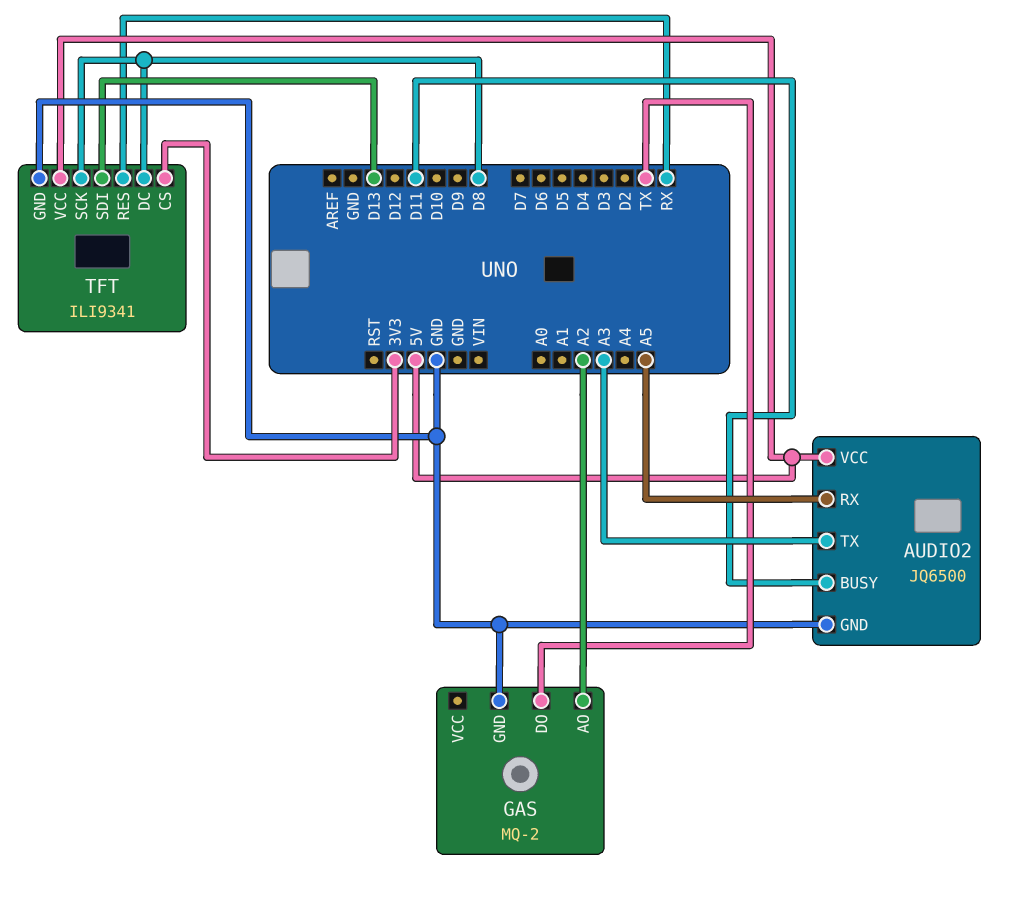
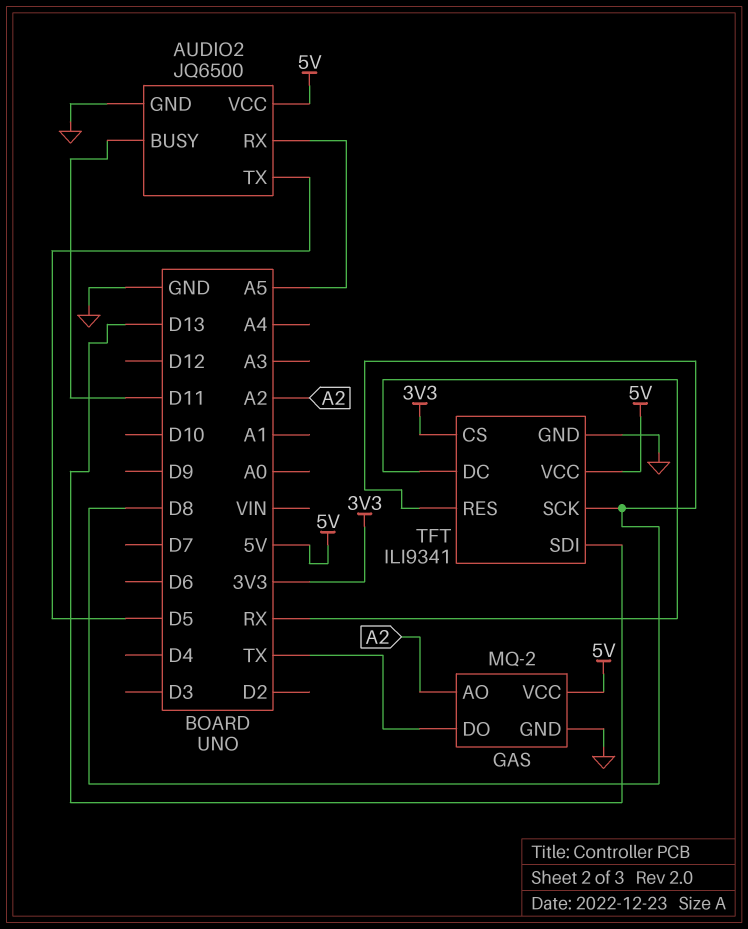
AUDIO2 pin TX: A3 -> D5
GAS pin VCC: none -> 5V
TFT pin DC: D8 -> RX
TFT pin RES: RX -> D8

